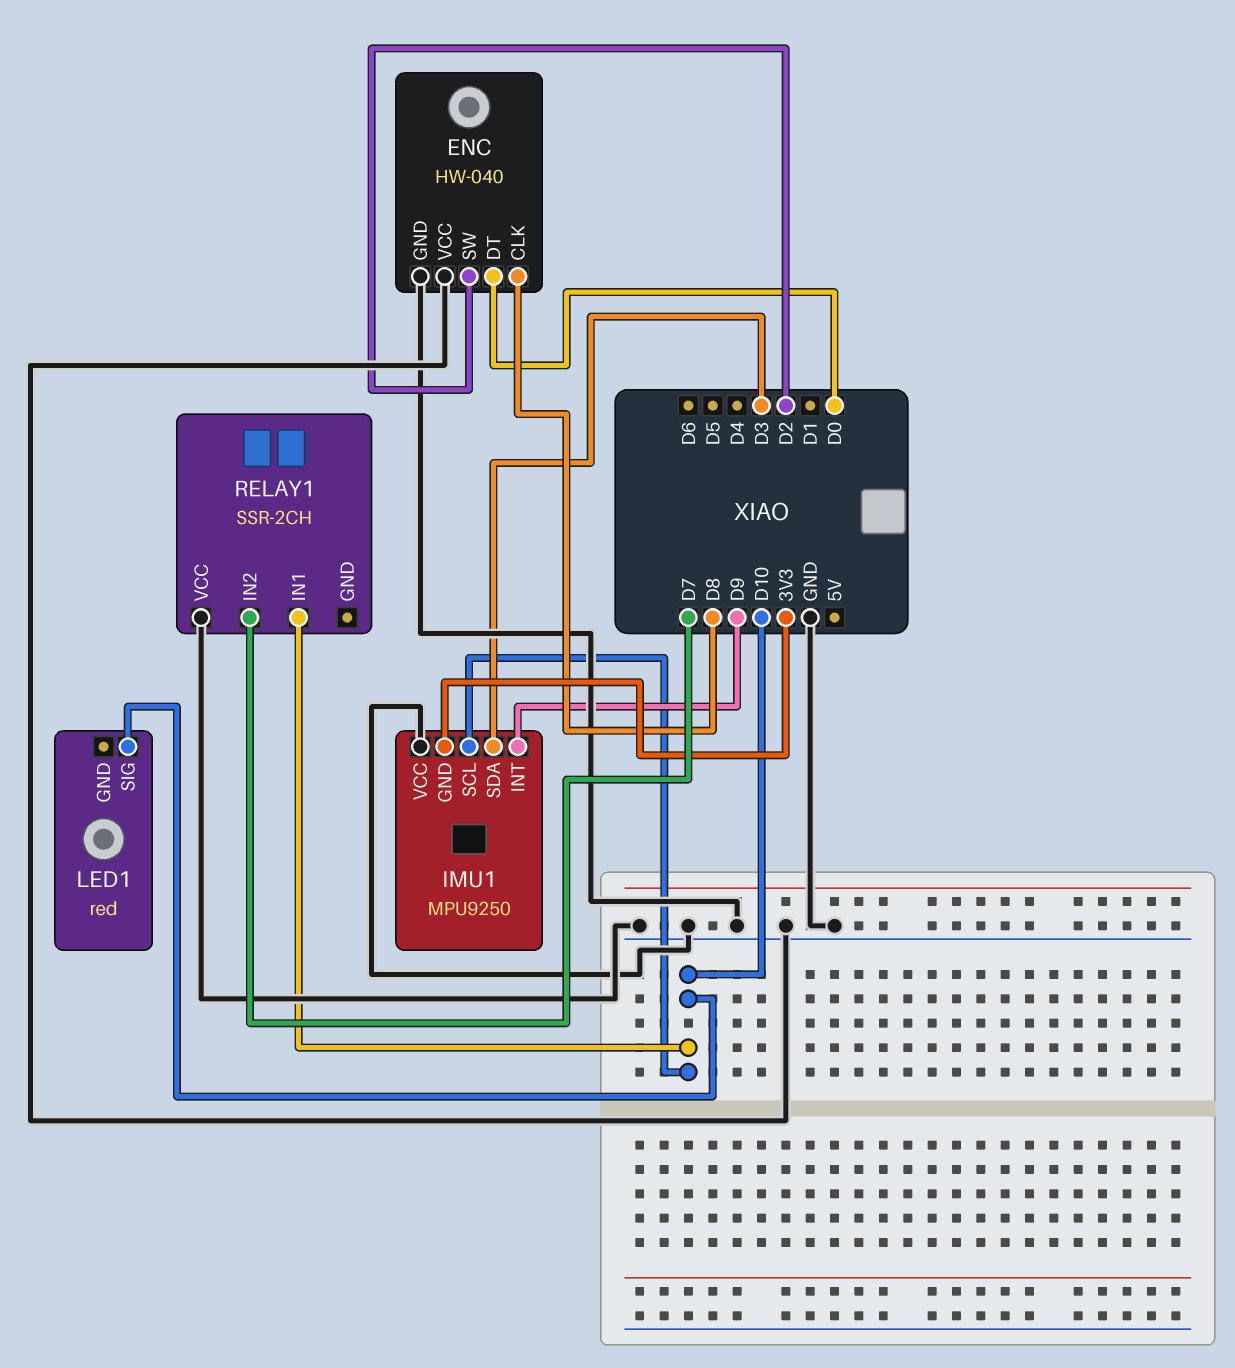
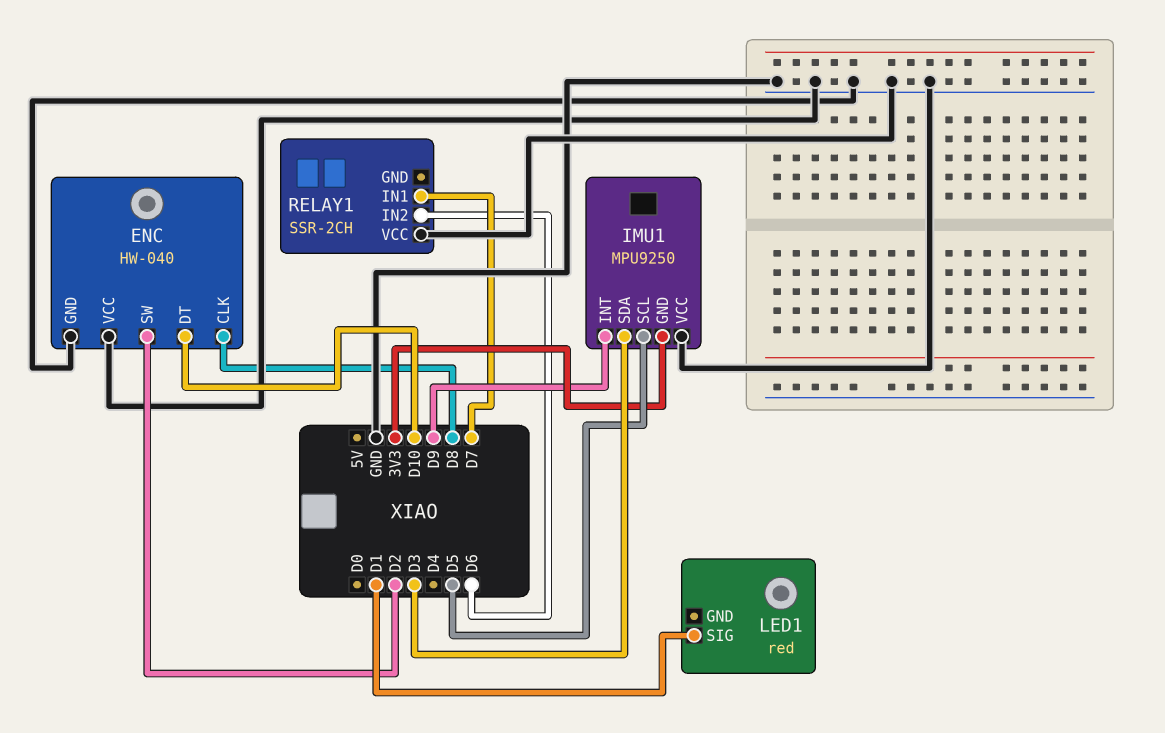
ENC pin DT: D0 -> D10
IMU1 pin SCL: D10 -> D5
LED1 pin SIG: D10 -> D1
RELAY1 pin IN1: D10 -> D7
RELAY1 pin IN2: D7 -> D6

